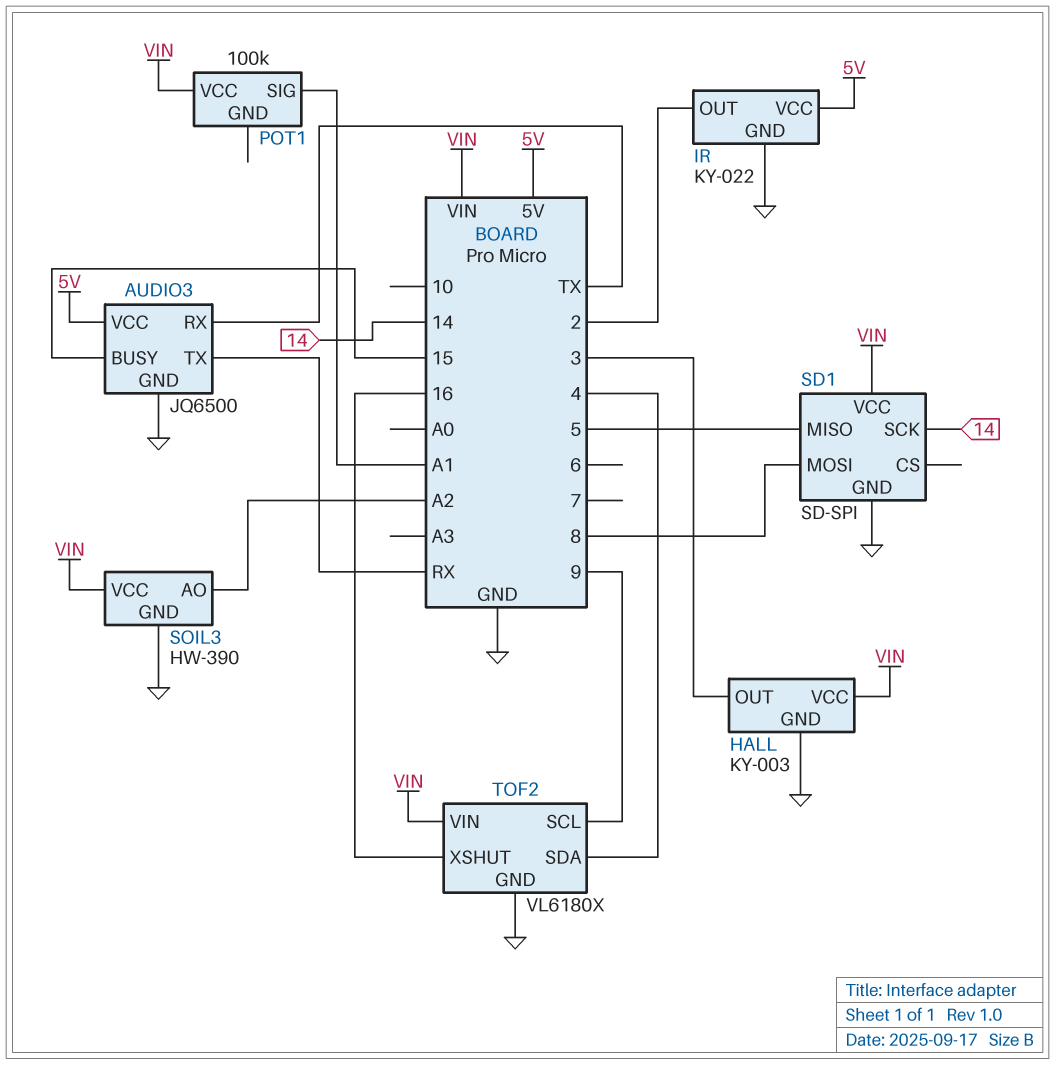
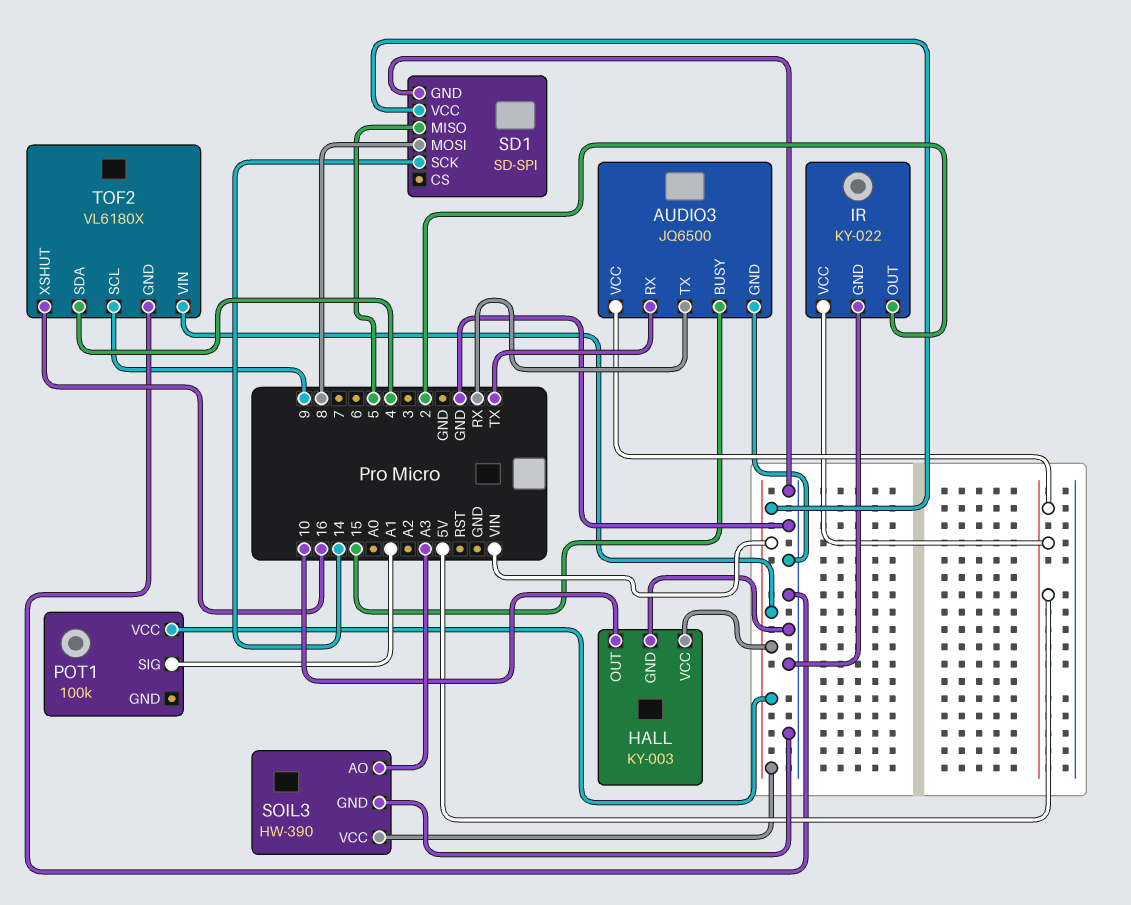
HALL pin OUT: 3 -> 10
SOIL3 pin AO: A2 -> A3

